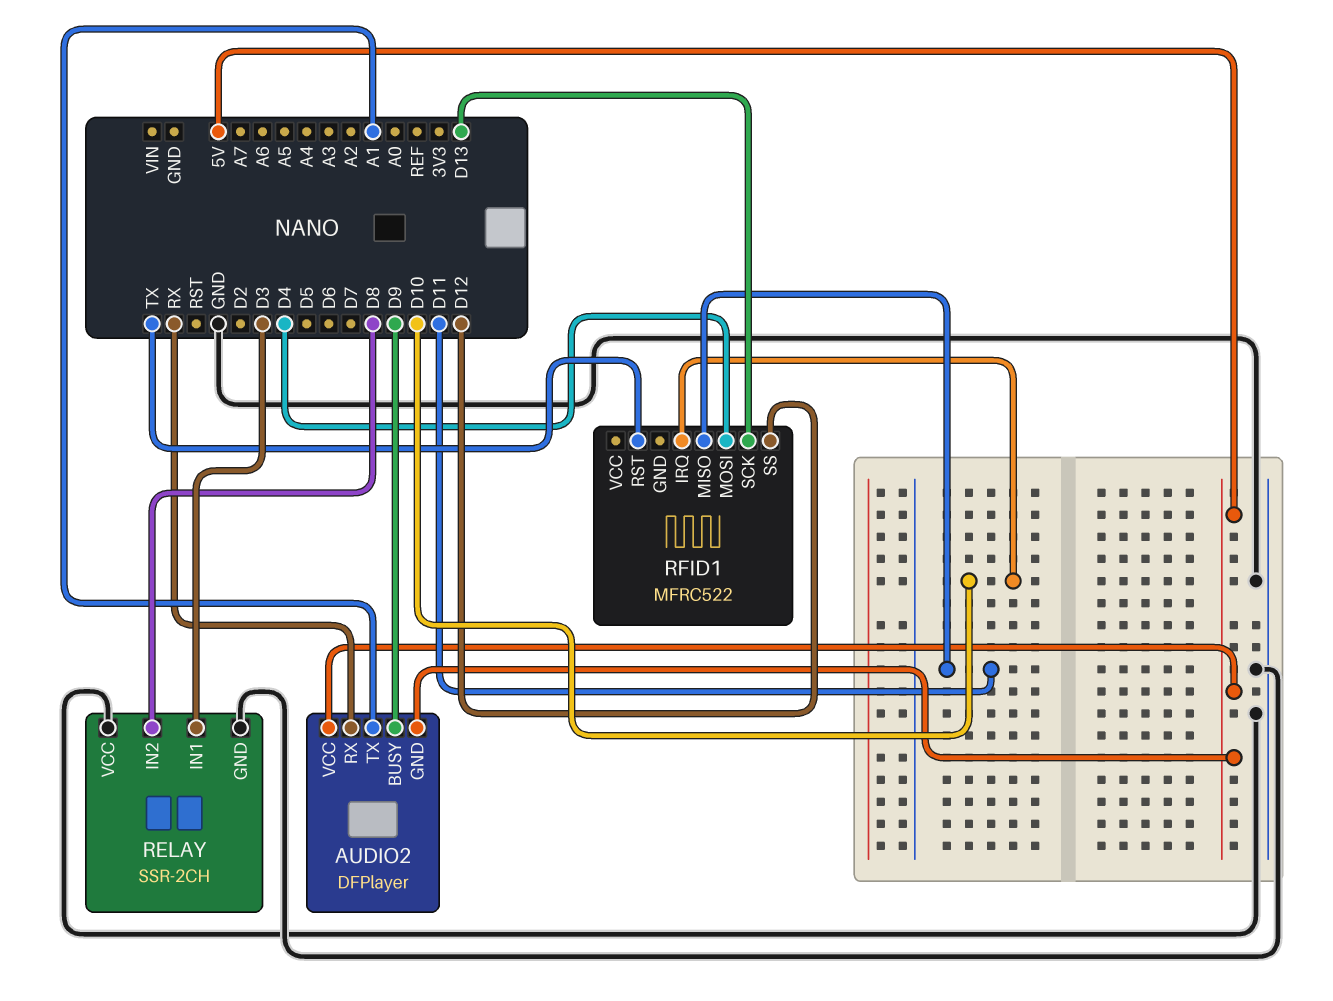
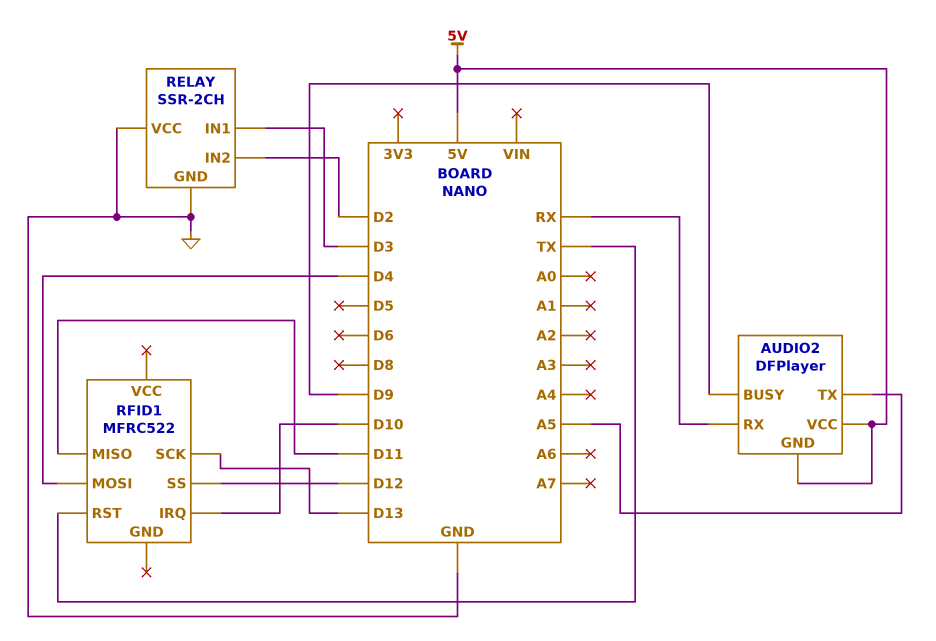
AUDIO2 pin TX: A1 -> A5
RELAY pin IN2: D8 -> D2

